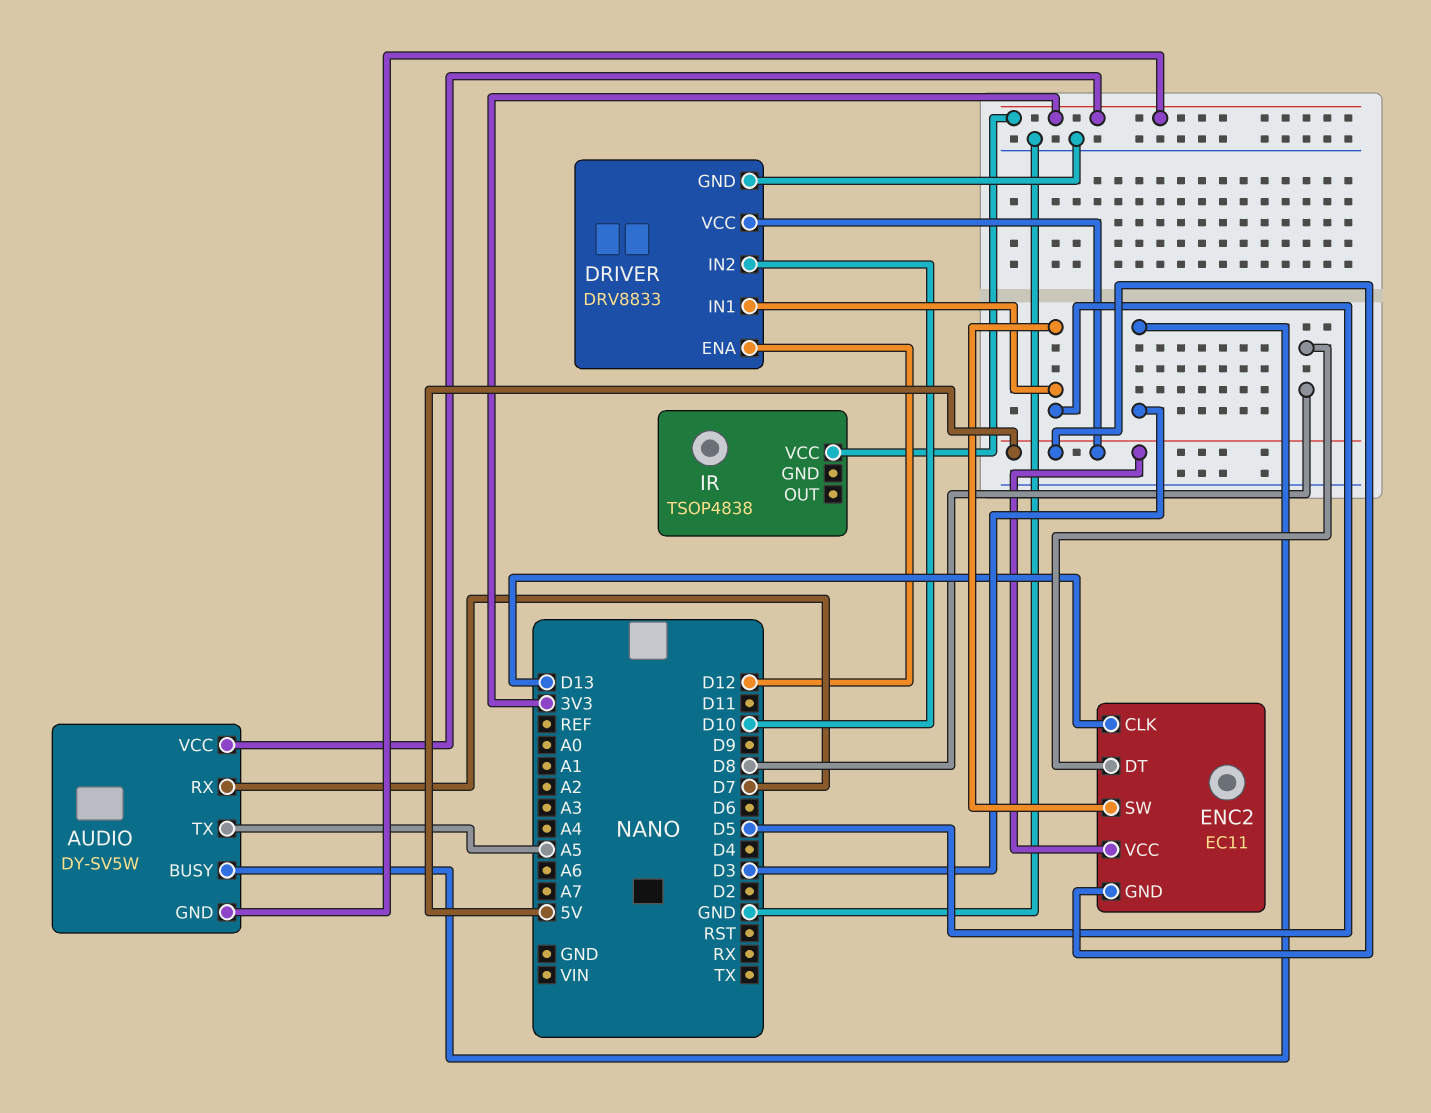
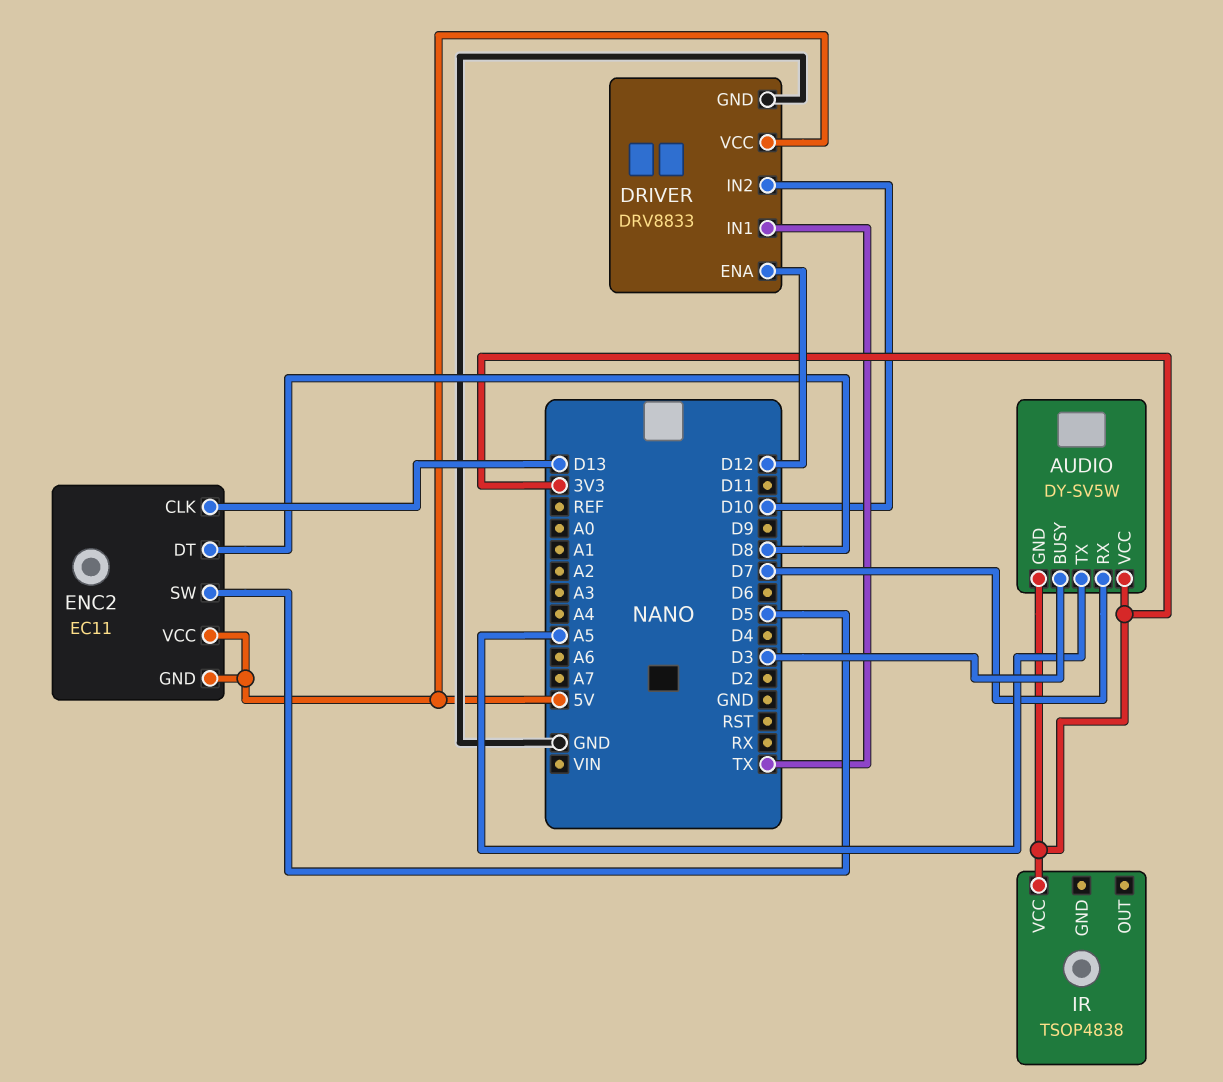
DRIVER pin IN1: D5 -> TX

